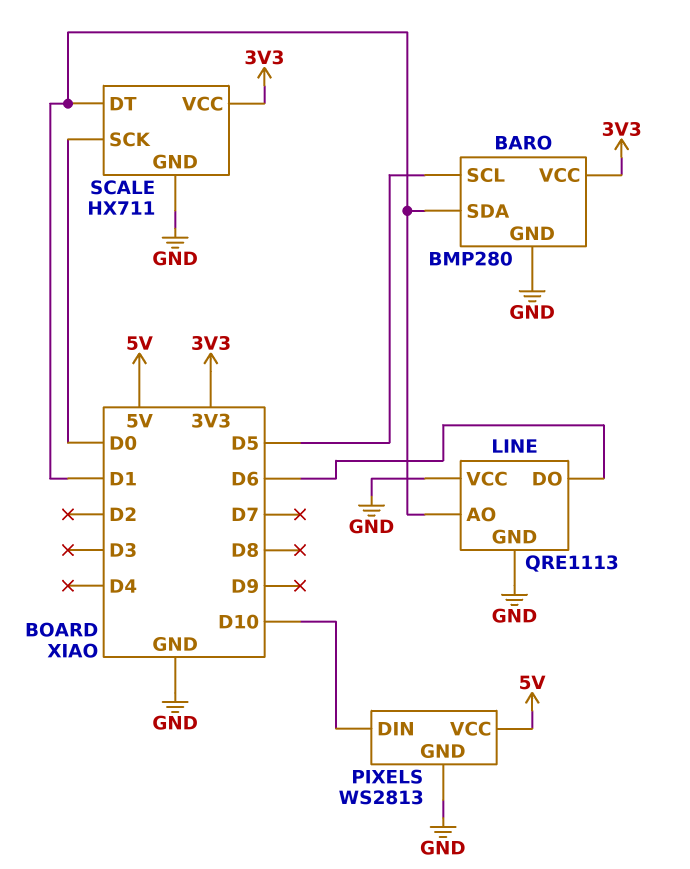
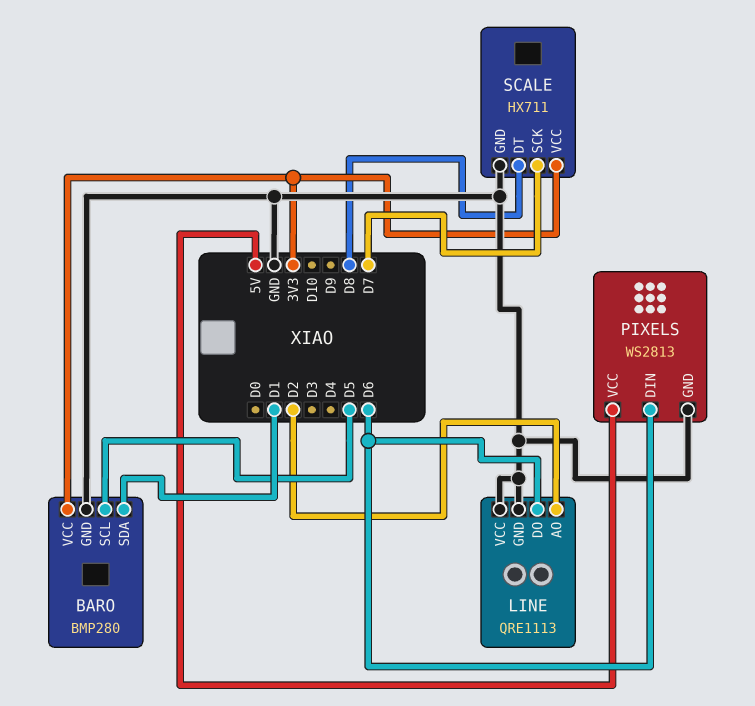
LINE pin AO: D1 -> D2
PIXELS pin DIN: D10 -> D6
SCALE pin DT: D1 -> D8
SCALE pin SCK: D0 -> D7

